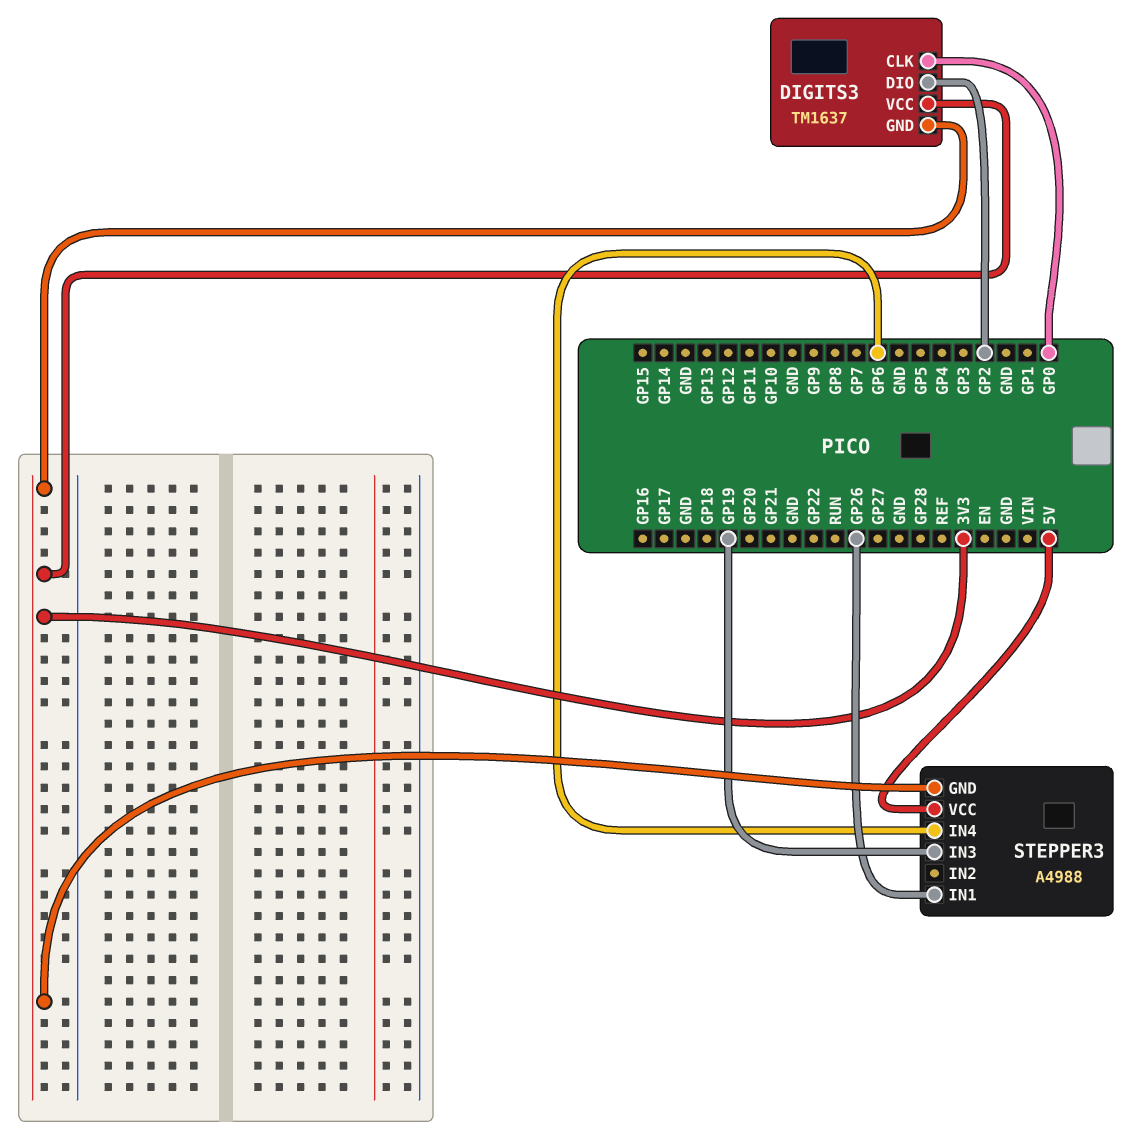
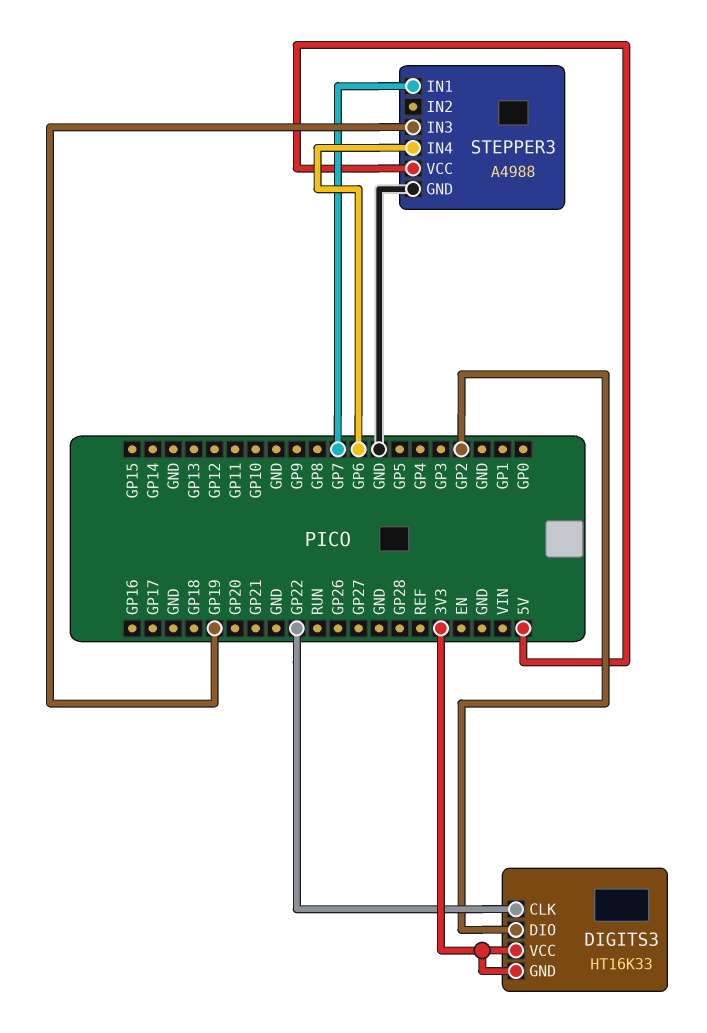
DIGITS3: TM1637 -> HT16K33
DIGITS3 pin CLK: GP0 -> GP22
STEPPER3 pin GND: 3V3 -> GND
STEPPER3 pin IN1: GP26 -> GP7

